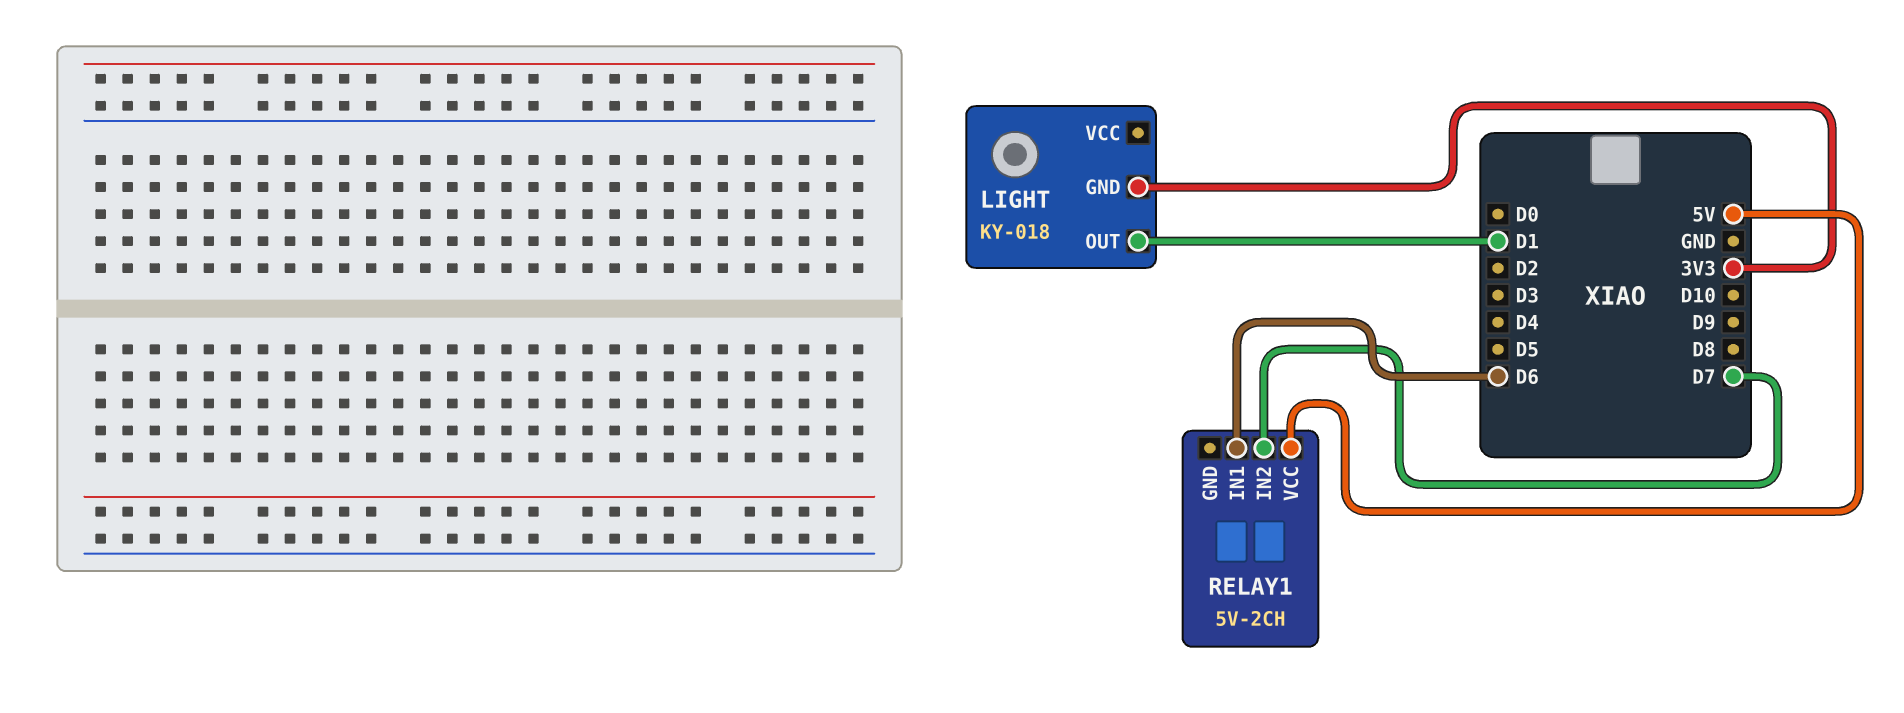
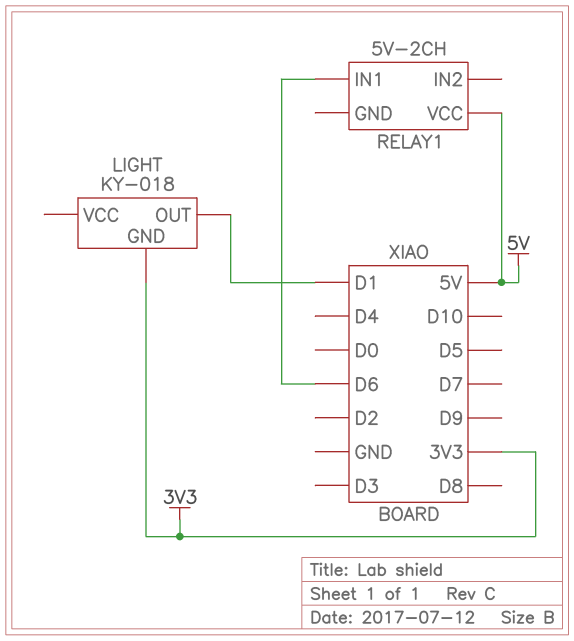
RELAY1 pin IN2: D7 -> none

